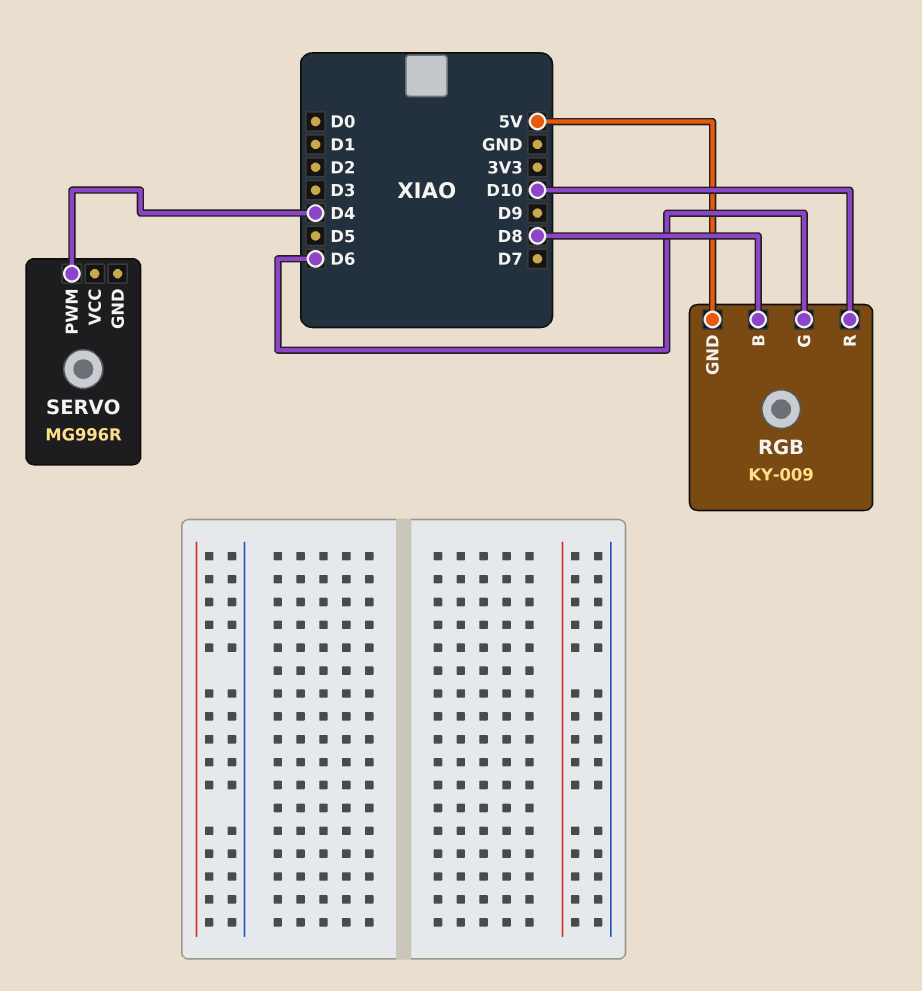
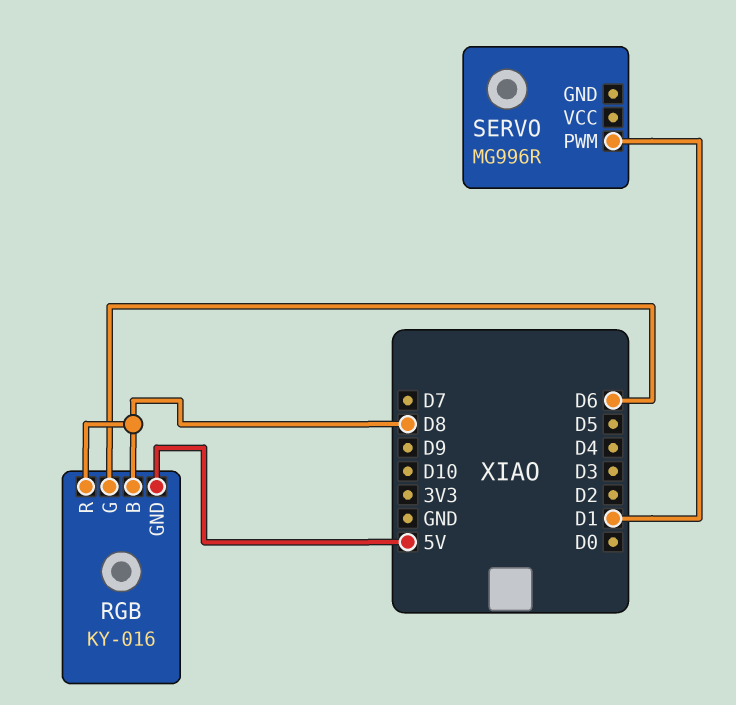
RGB: KY-009 -> KY-016
RGB pin R: D10 -> D8
SERVO pin PWM: D4 -> D1

